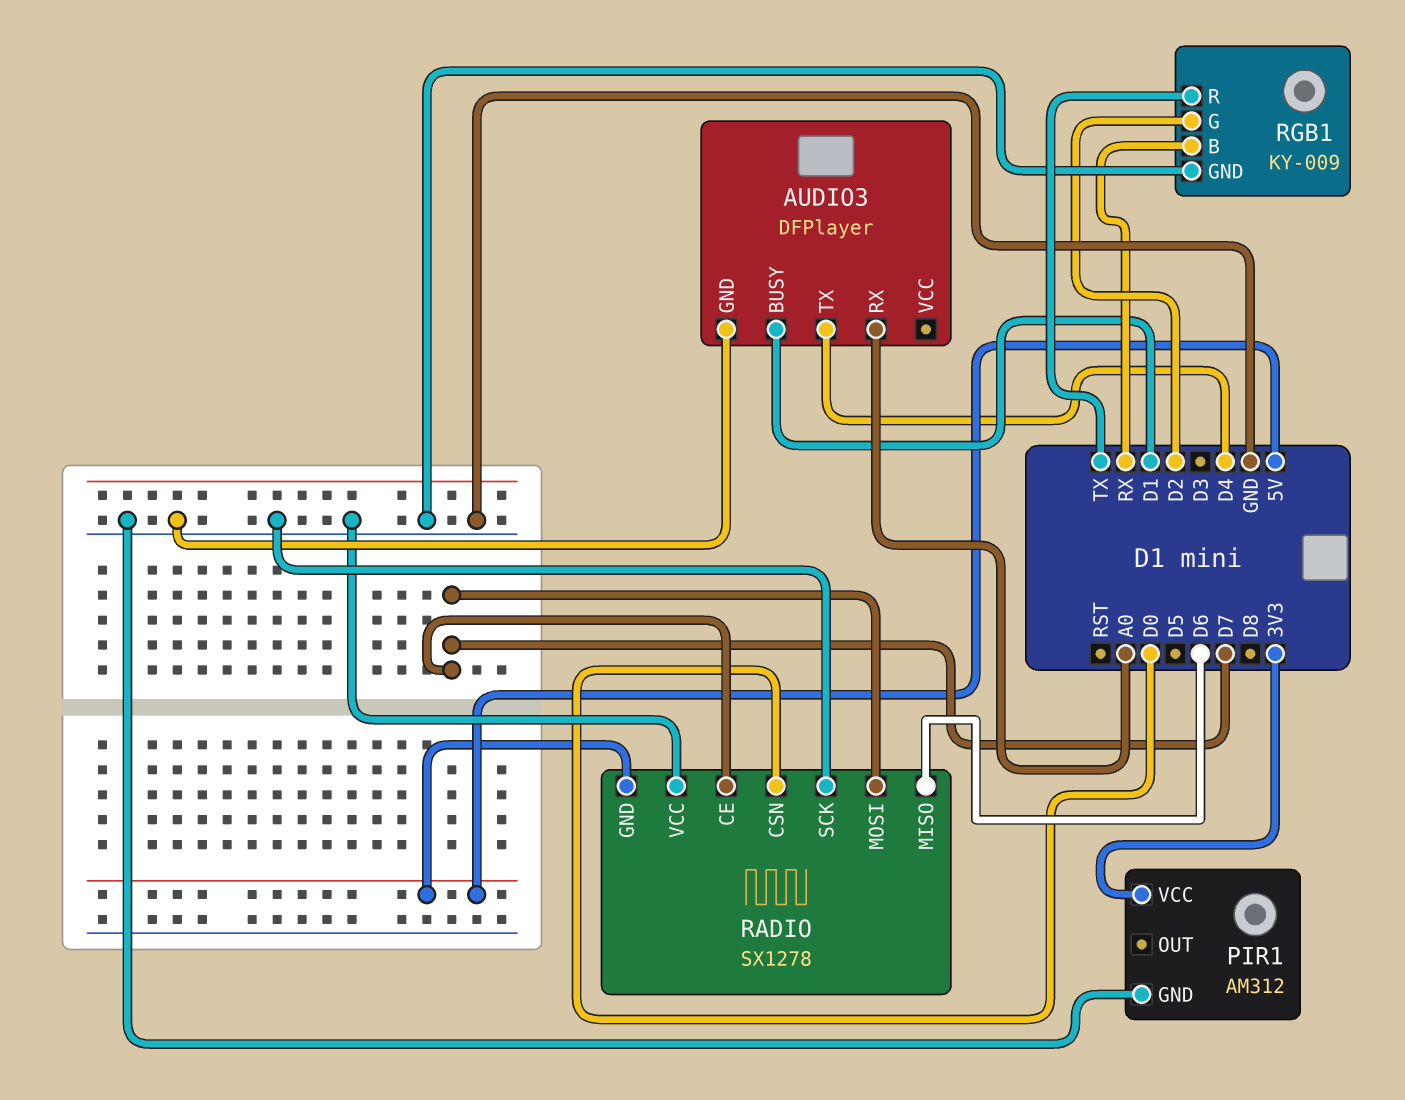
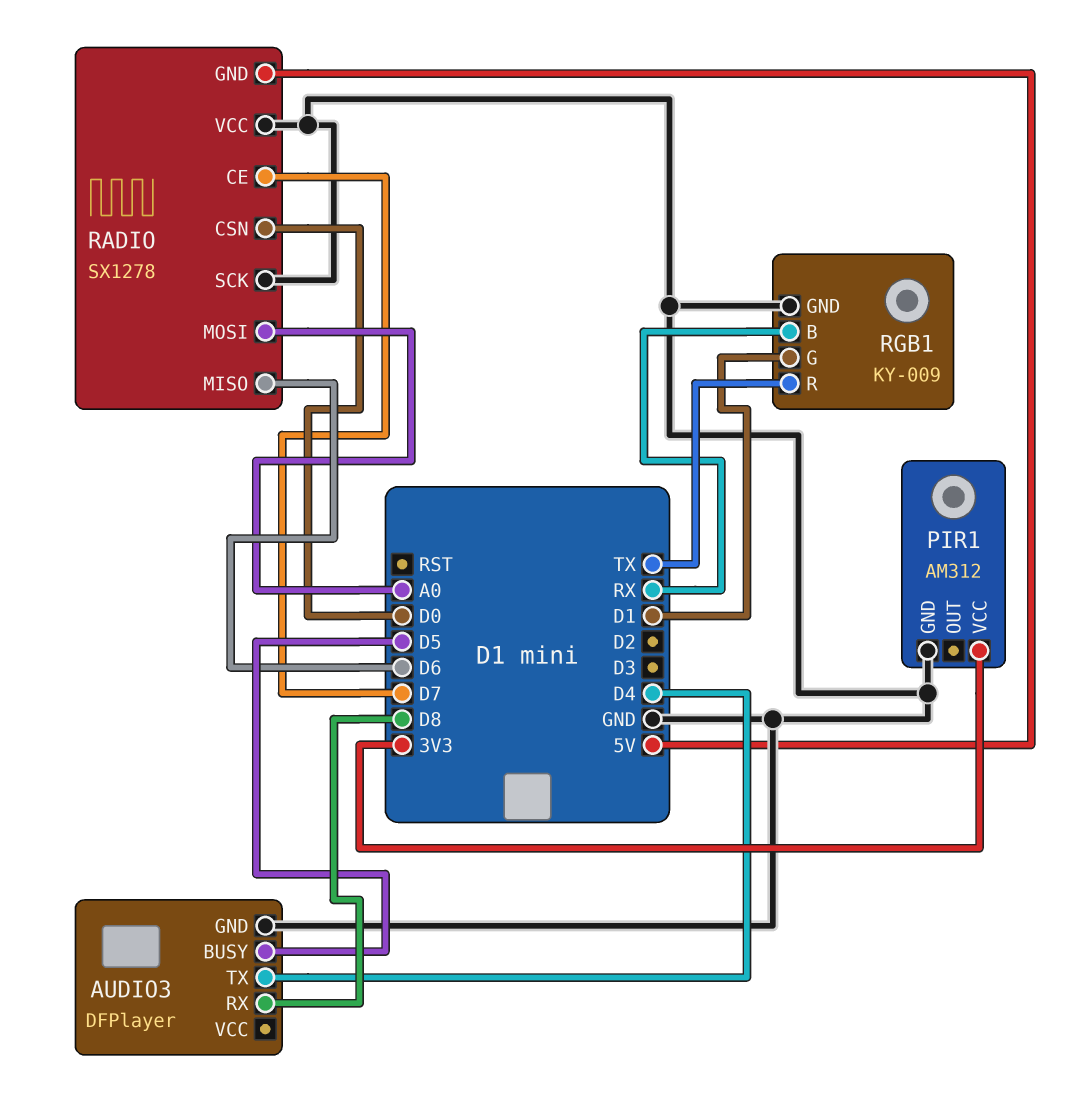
AUDIO3 pin BUSY: D1 -> D5
AUDIO3 pin RX: A0 -> D8
RADIO pin MOSI: D7 -> A0
RGB1 pin G: D2 -> D1

